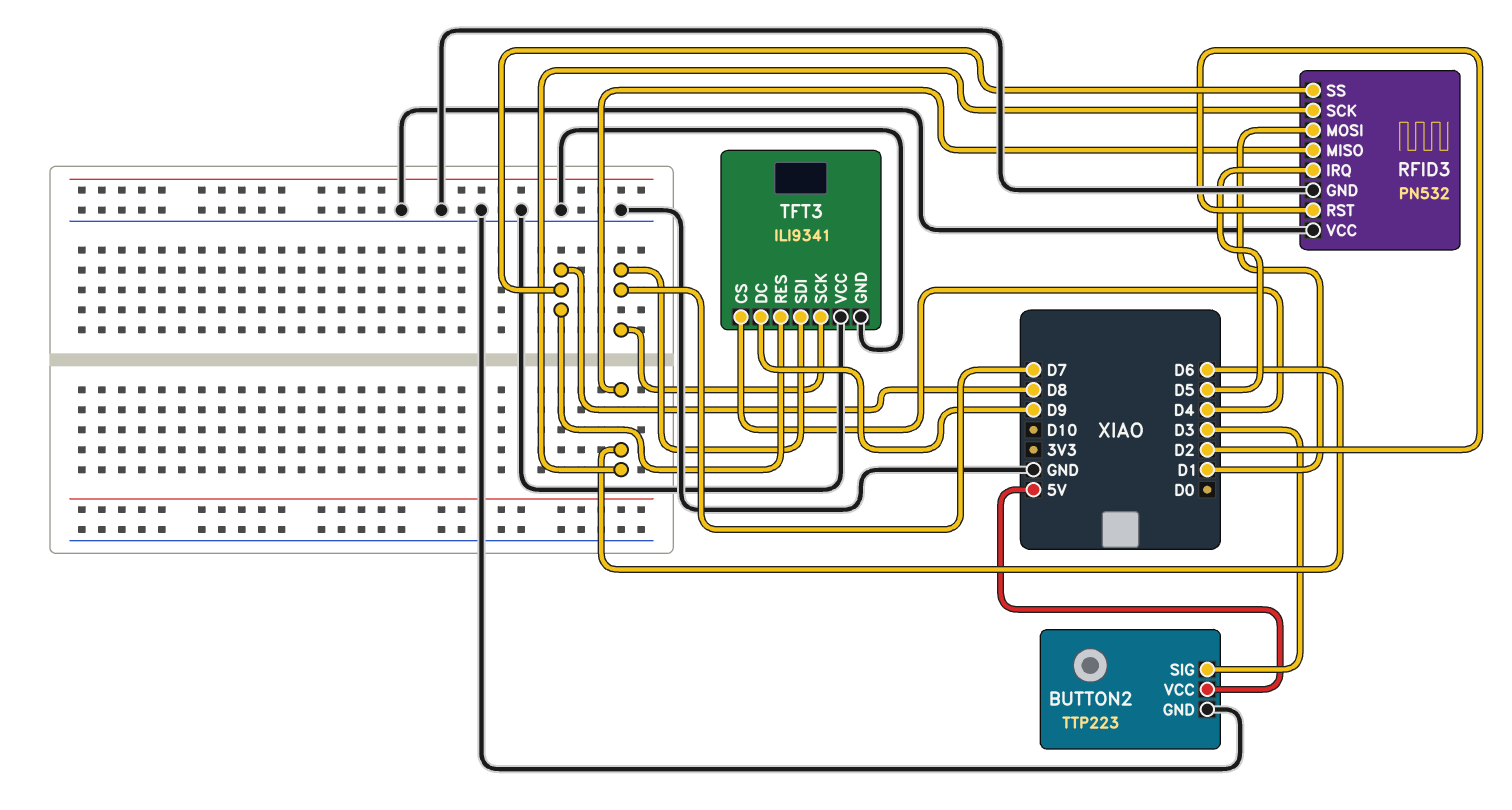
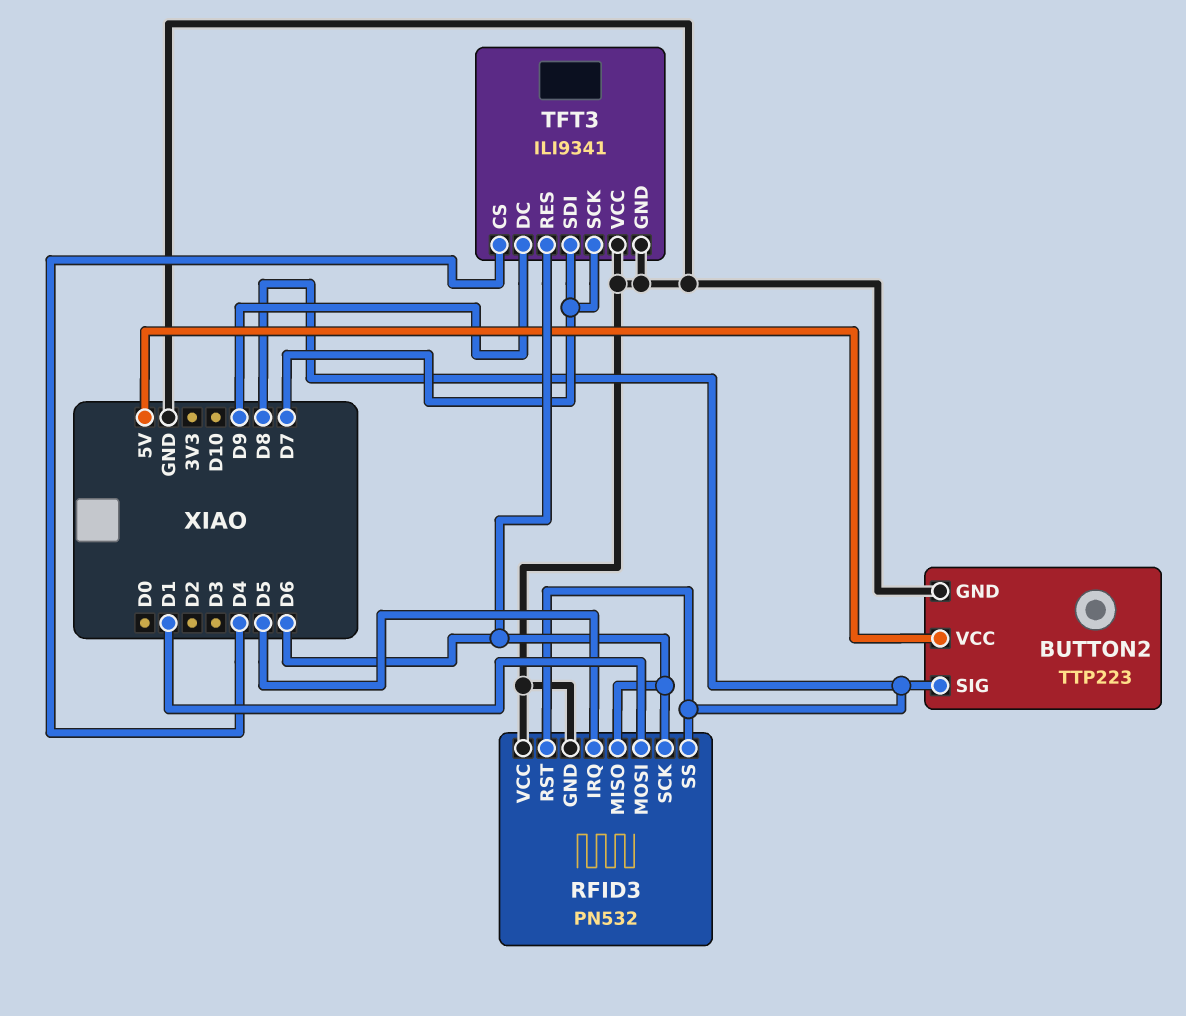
BUTTON2 pin SIG: D3 -> D8
RFID3 pin RST: D2 -> D8
TFT3 pin RES: D8 -> D6

